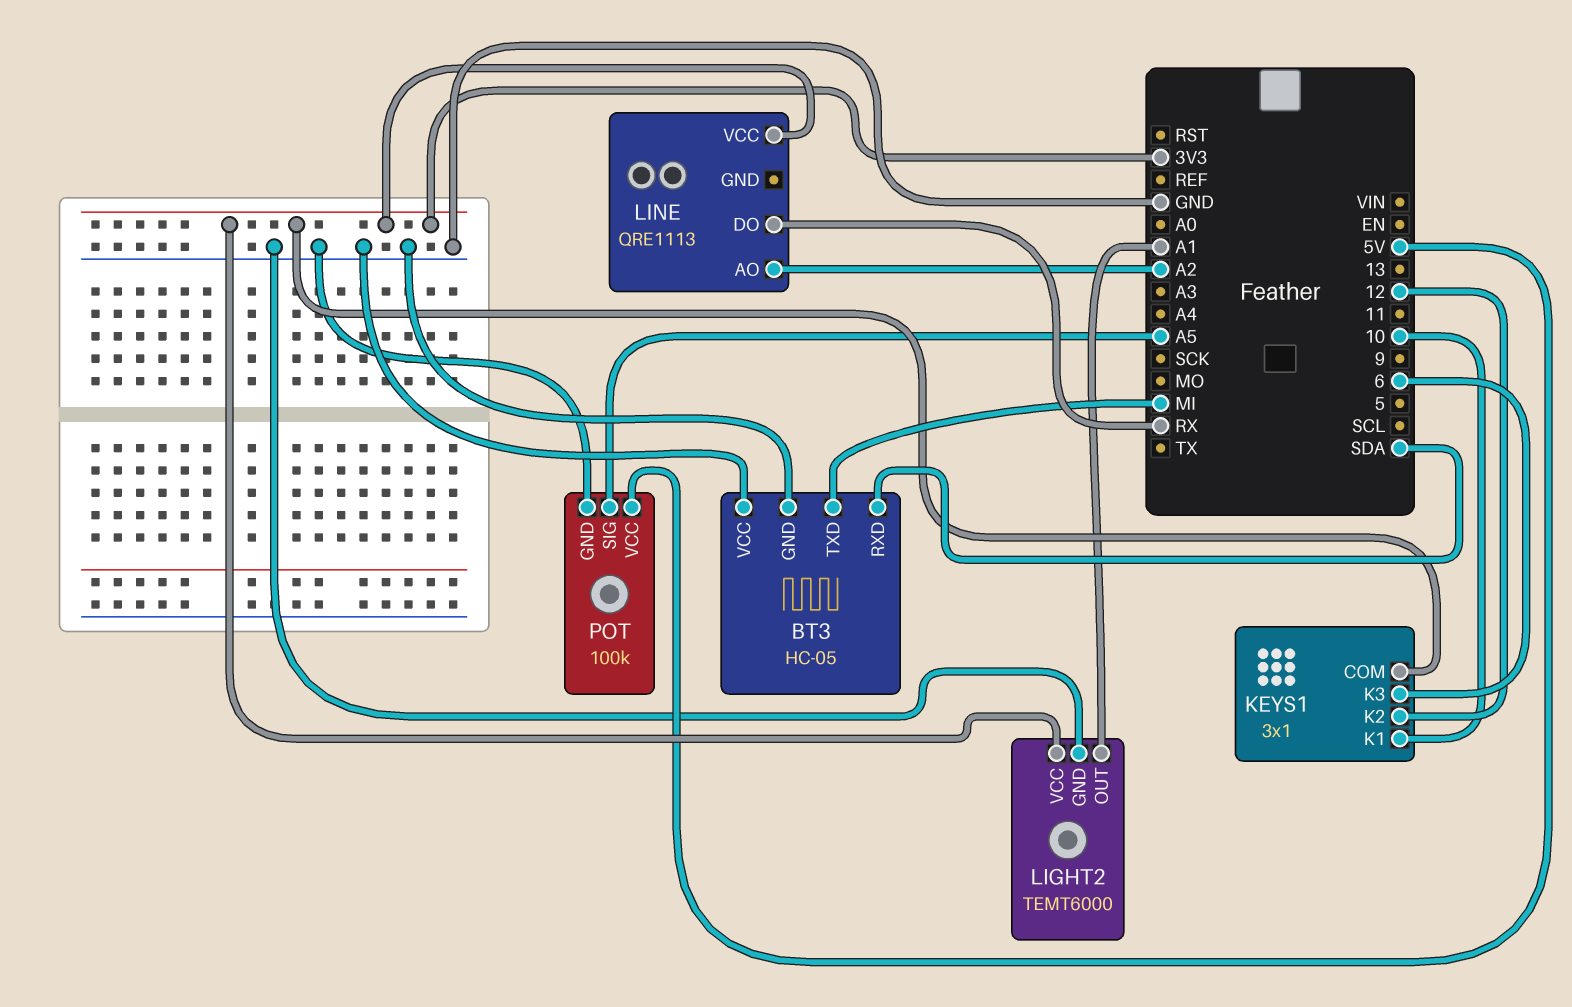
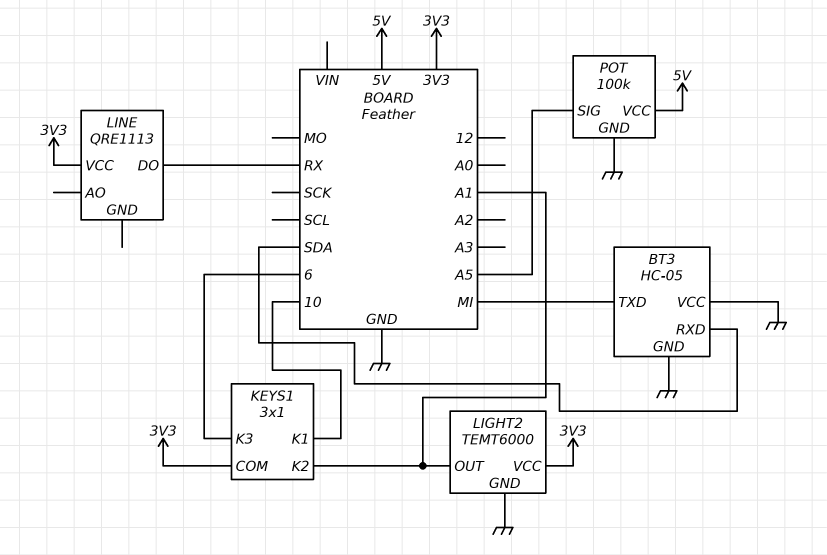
KEYS1 pin K2: 12 -> A1
LINE pin AO: A2 -> none

